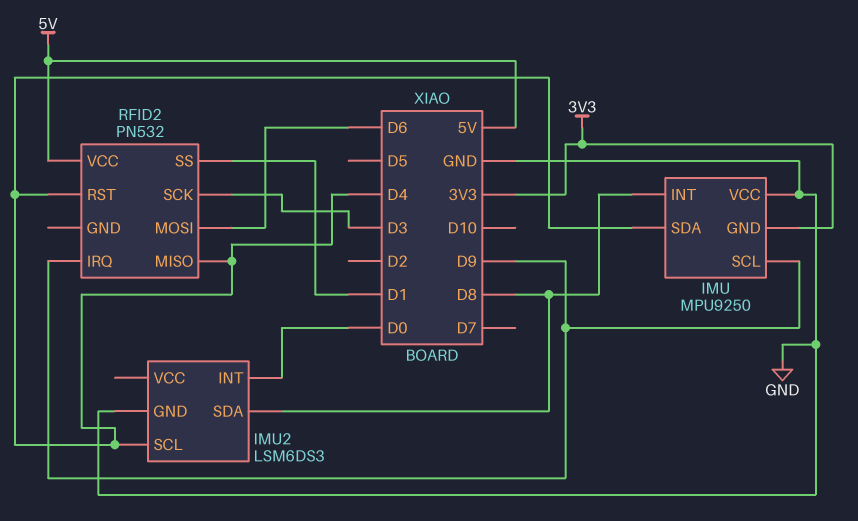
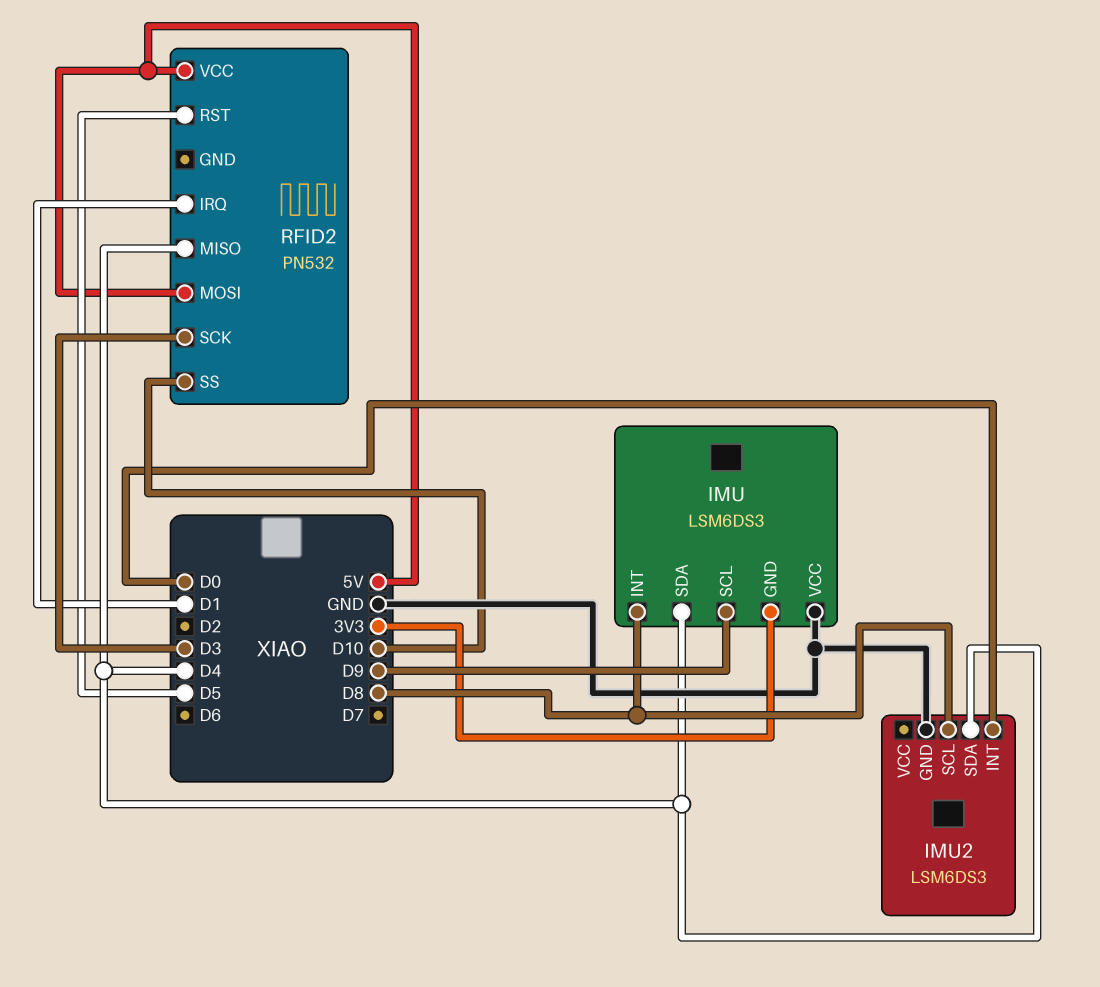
IMU: MPU9250 -> LSM6DS3
IMU2 pin SCL: D4 -> D8
IMU2 pin SDA: D8 -> D4
RFID2 pin IRQ: D9 -> D1
RFID2 pin MOSI: D6 -> 5V
RFID2 pin RST: D4 -> D5
RFID2 pin SS: D1 -> D10

